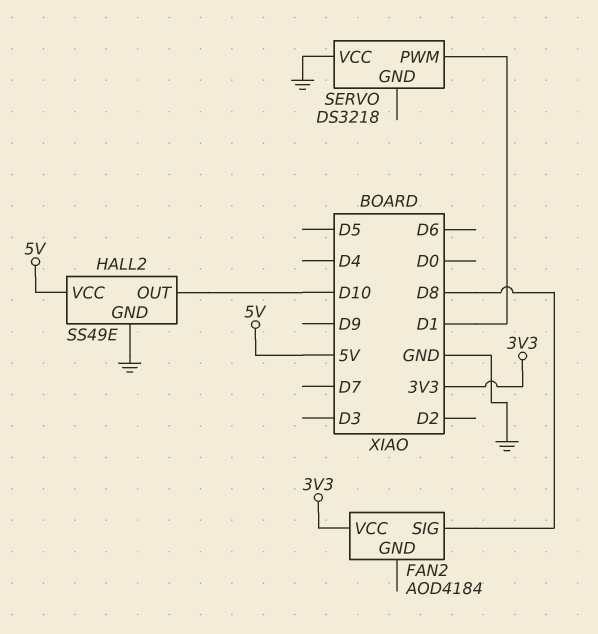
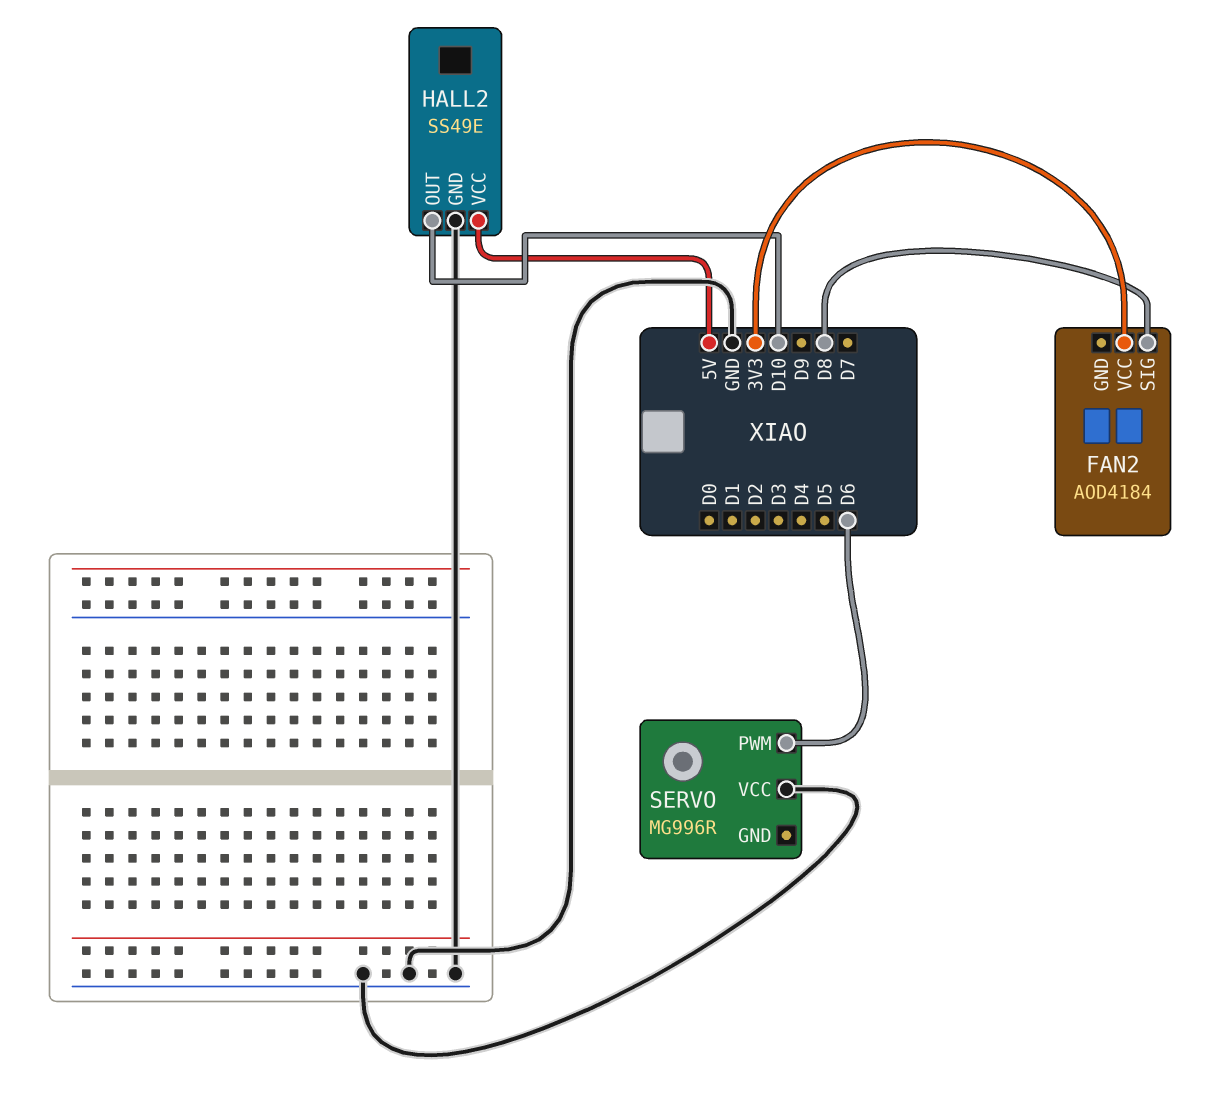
SERVO: DS3218 -> MG996R
SERVO pin PWM: D1 -> D6

